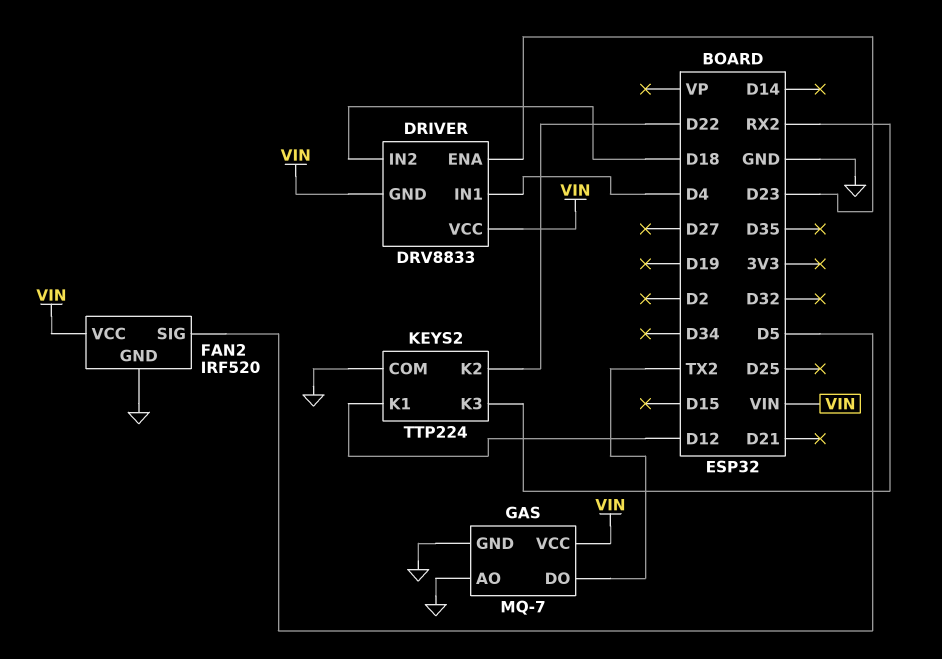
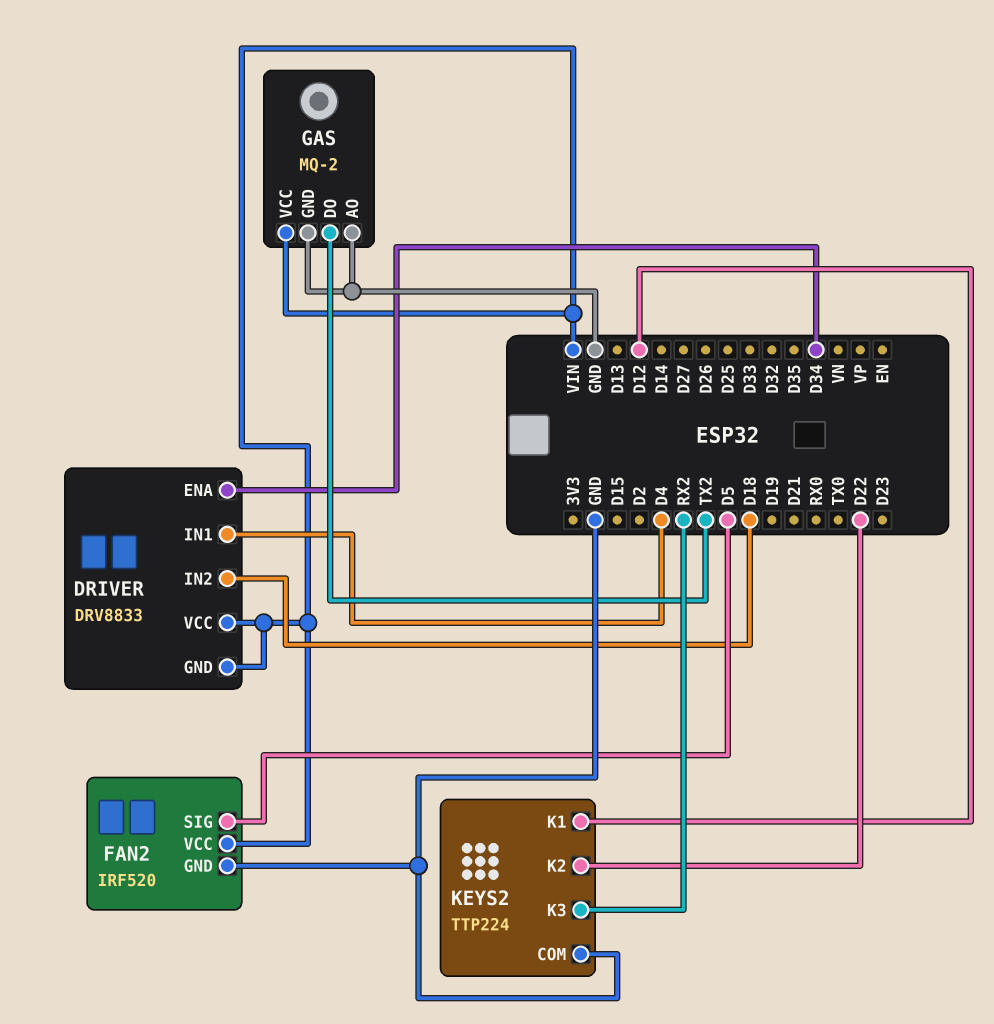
DRIVER pin ENA: D23 -> D34
GAS: MQ-7 -> MQ-2

